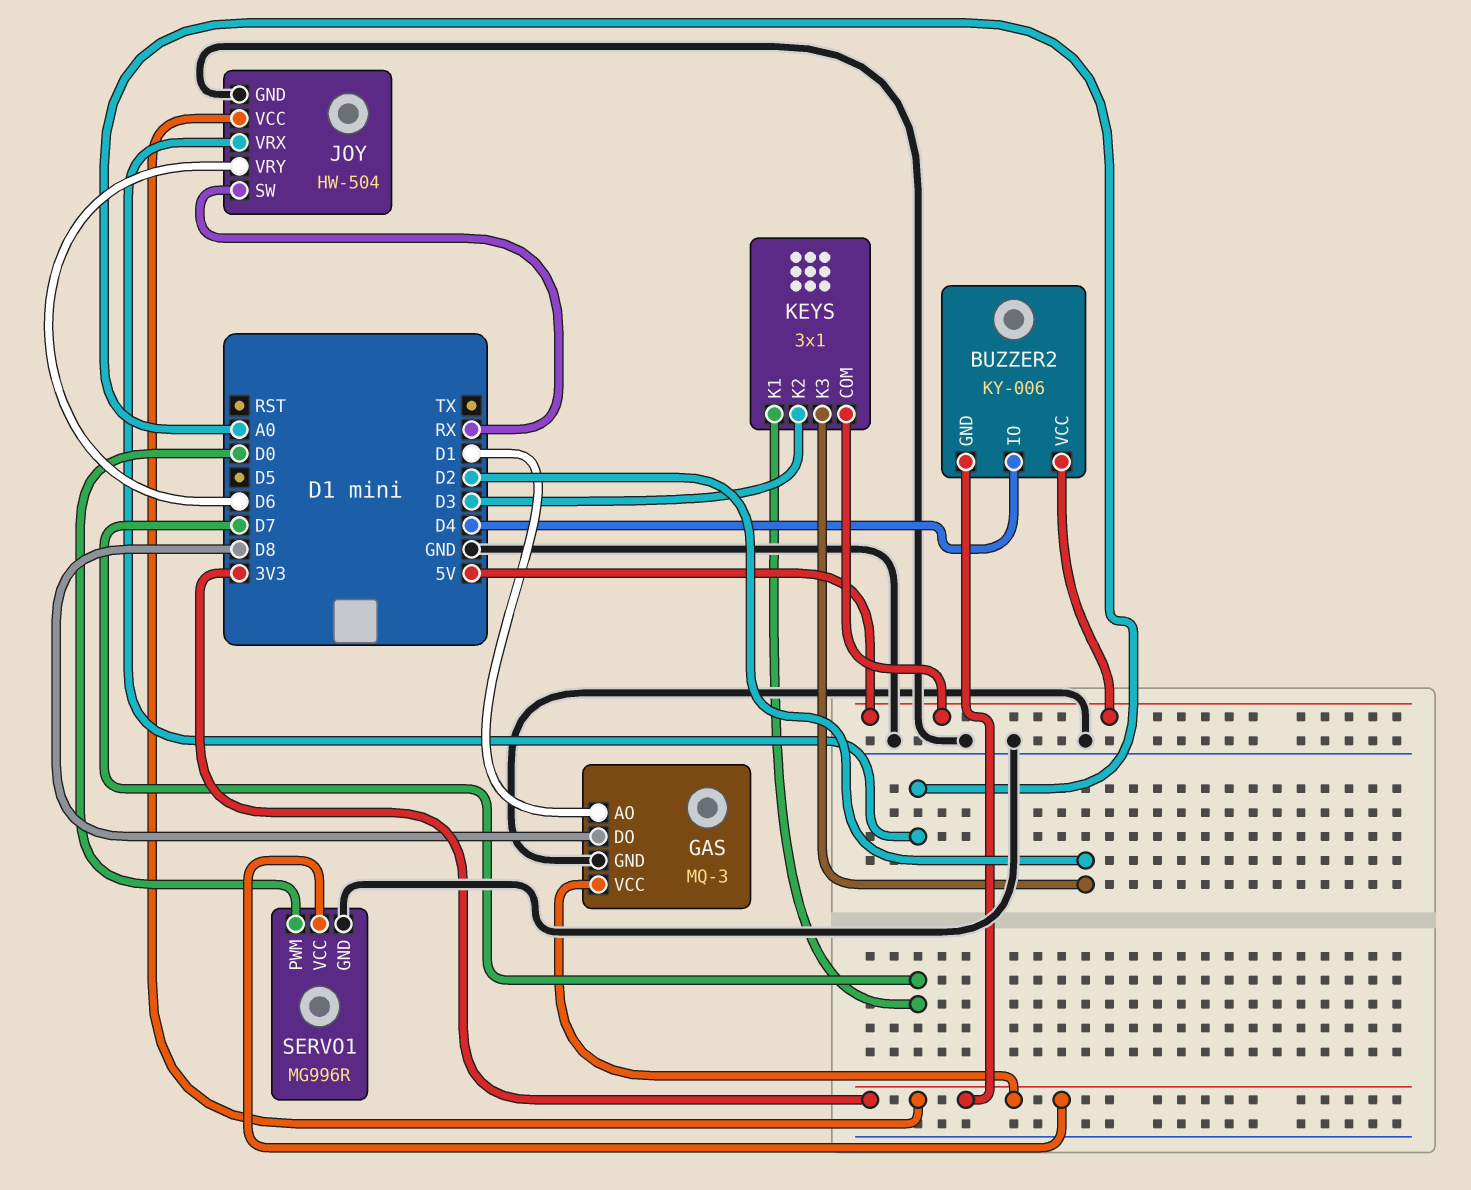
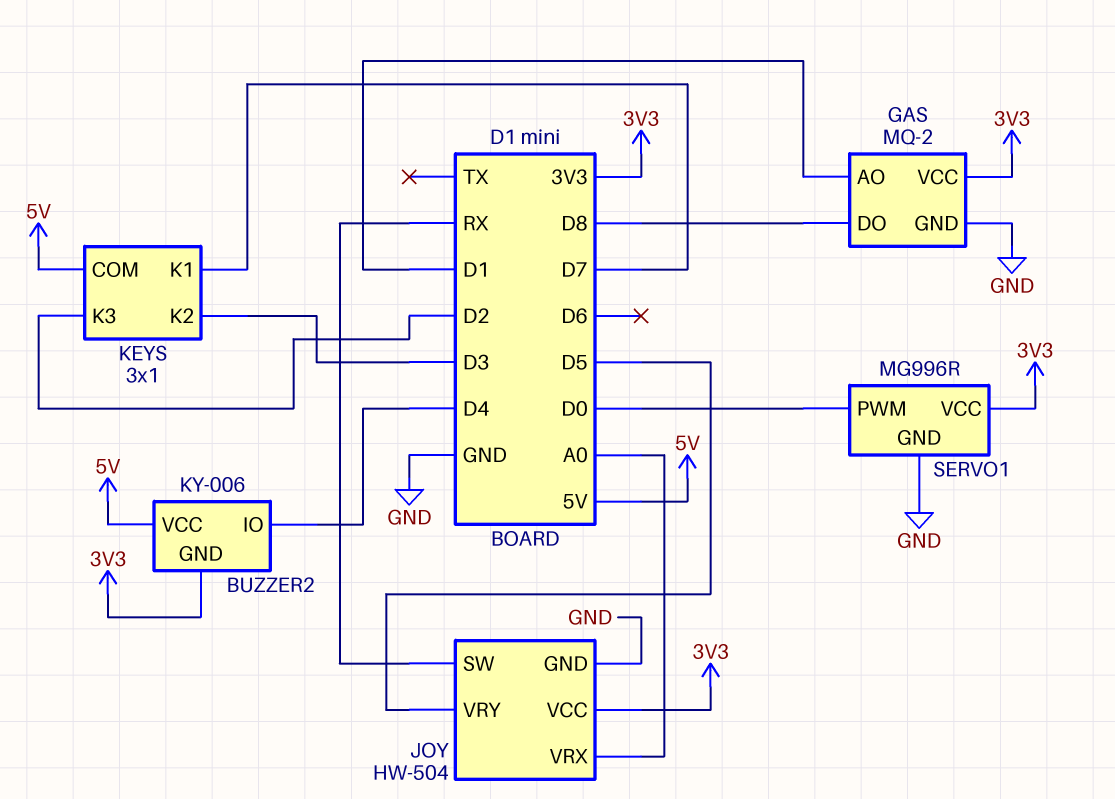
GAS: MQ-3 -> MQ-2
JOY pin VRY: D6 -> D5

